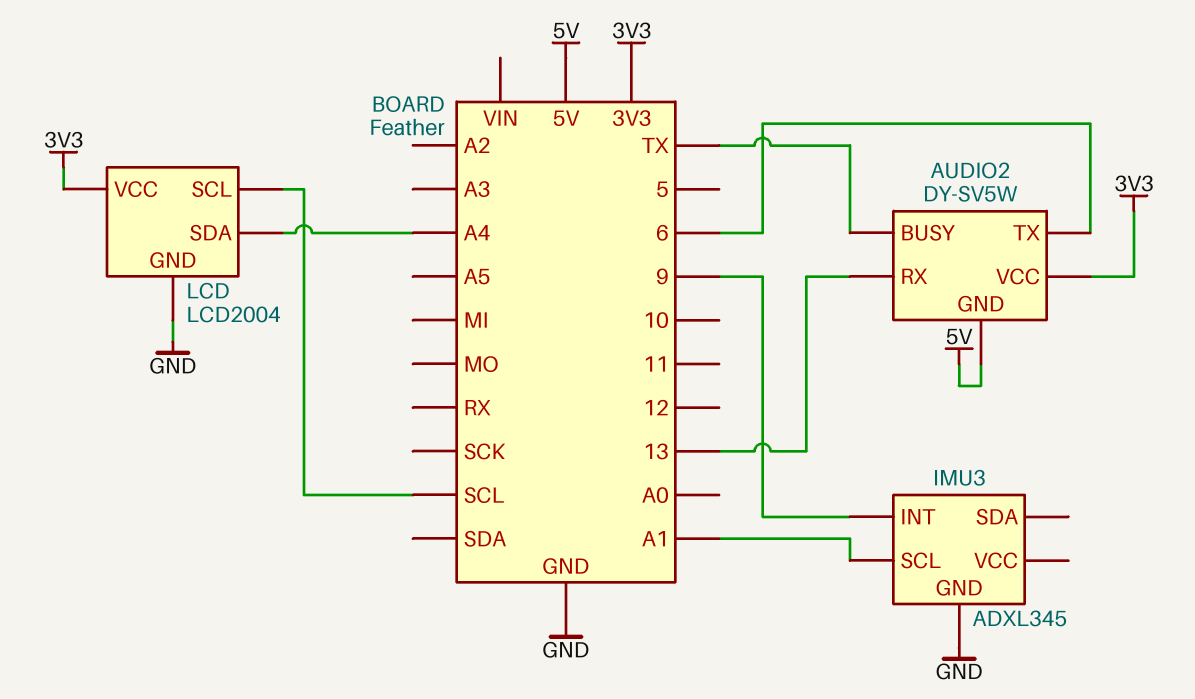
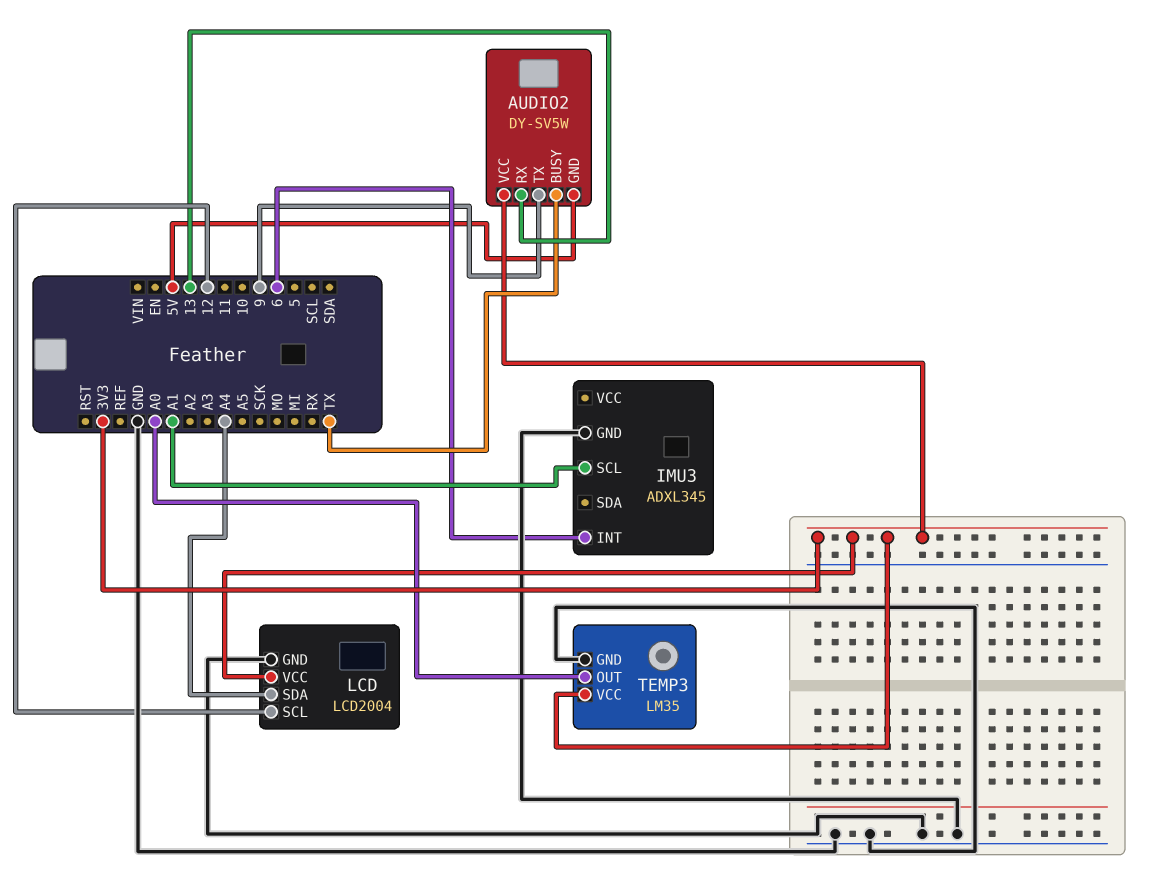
AUDIO2 pin TX: 6 -> 9
IMU3 pin INT: 9 -> 6
LCD pin SCL: SCL -> 12
TEMP3: none -> LM35
TEMP3 pin GND: none -> GND
TEMP3 pin OUT: none -> A0
TEMP3 pin VCC: none -> 3V3

